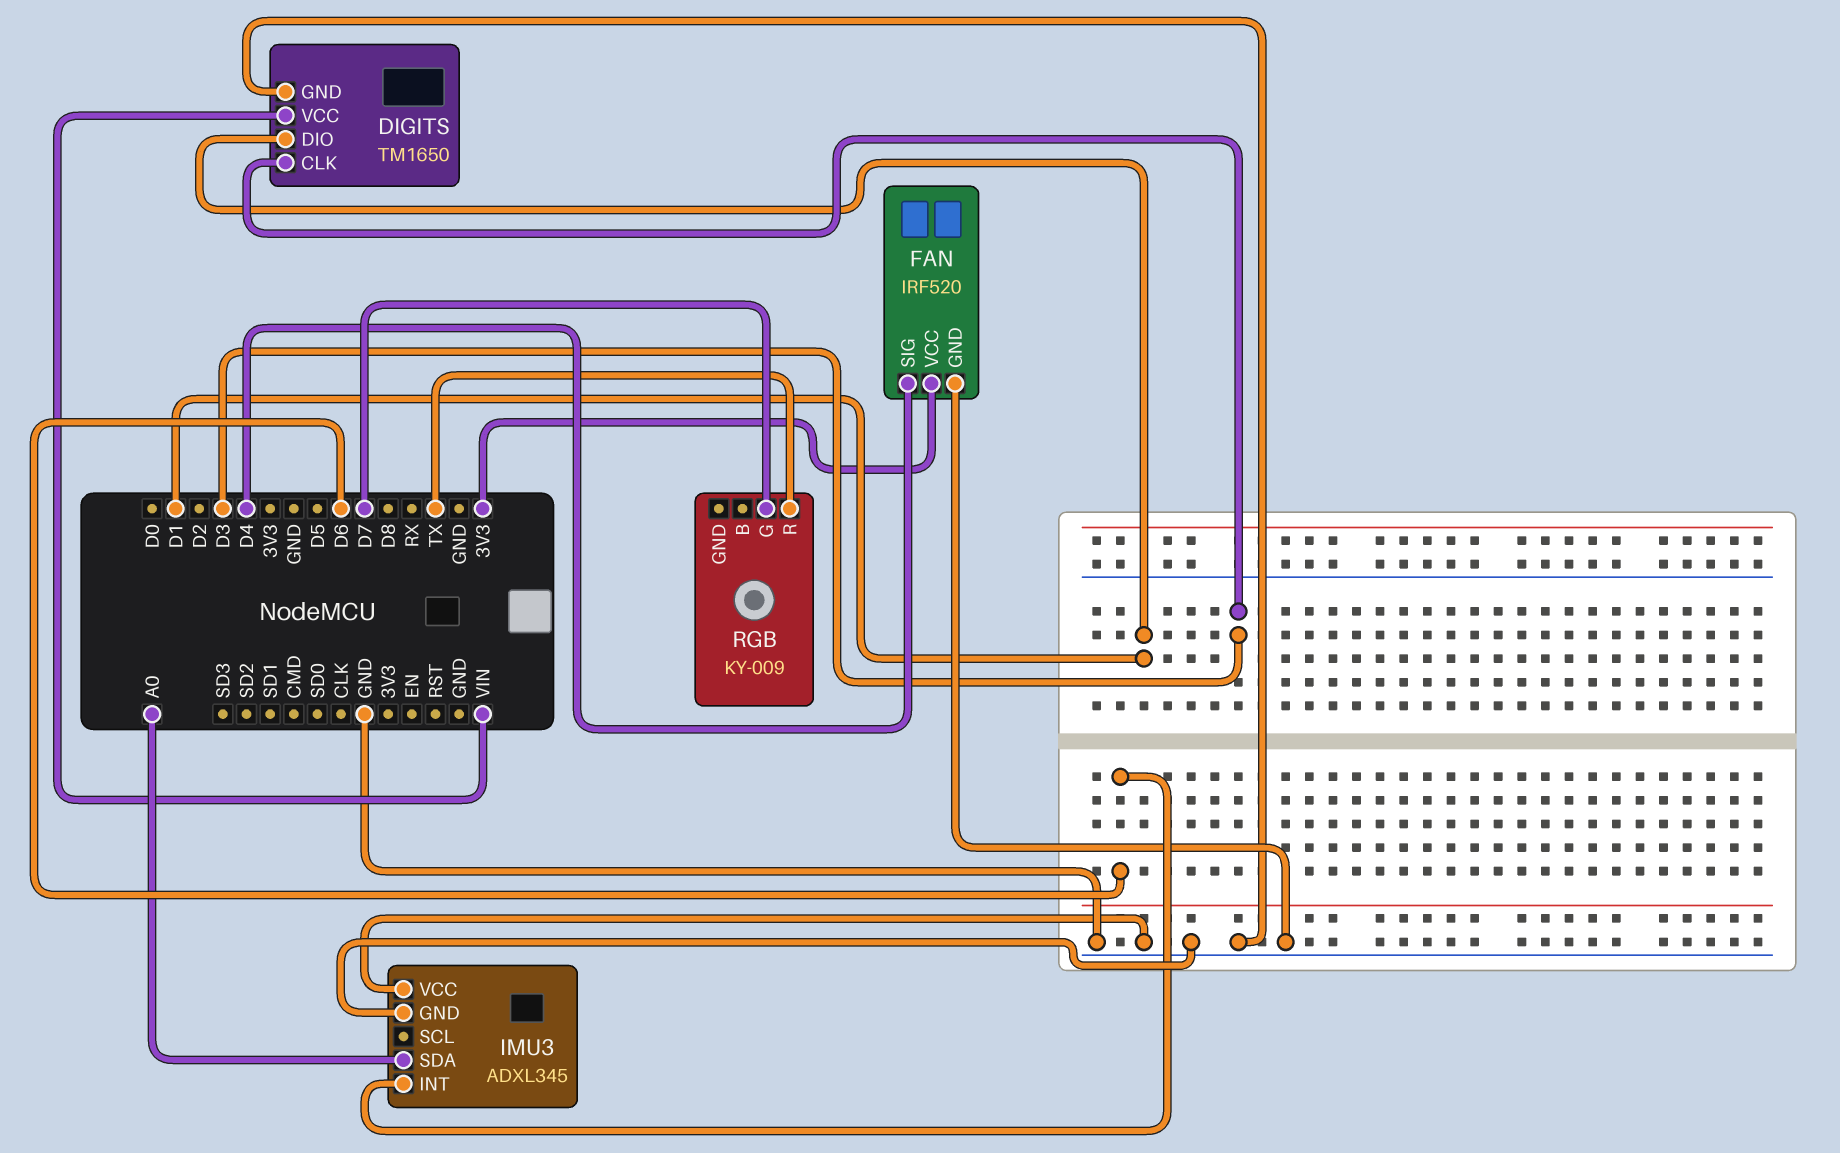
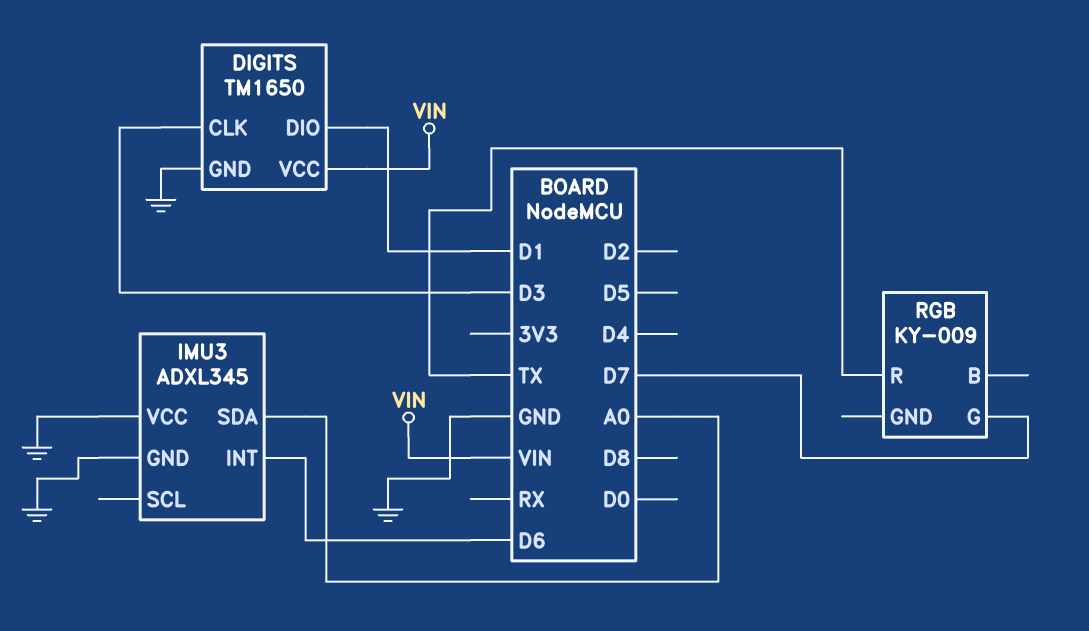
FAN: IRF520 -> none
FAN pin GND: GND -> none
FAN pin SIG: D4 -> none
FAN pin VCC: 3V3 -> none

